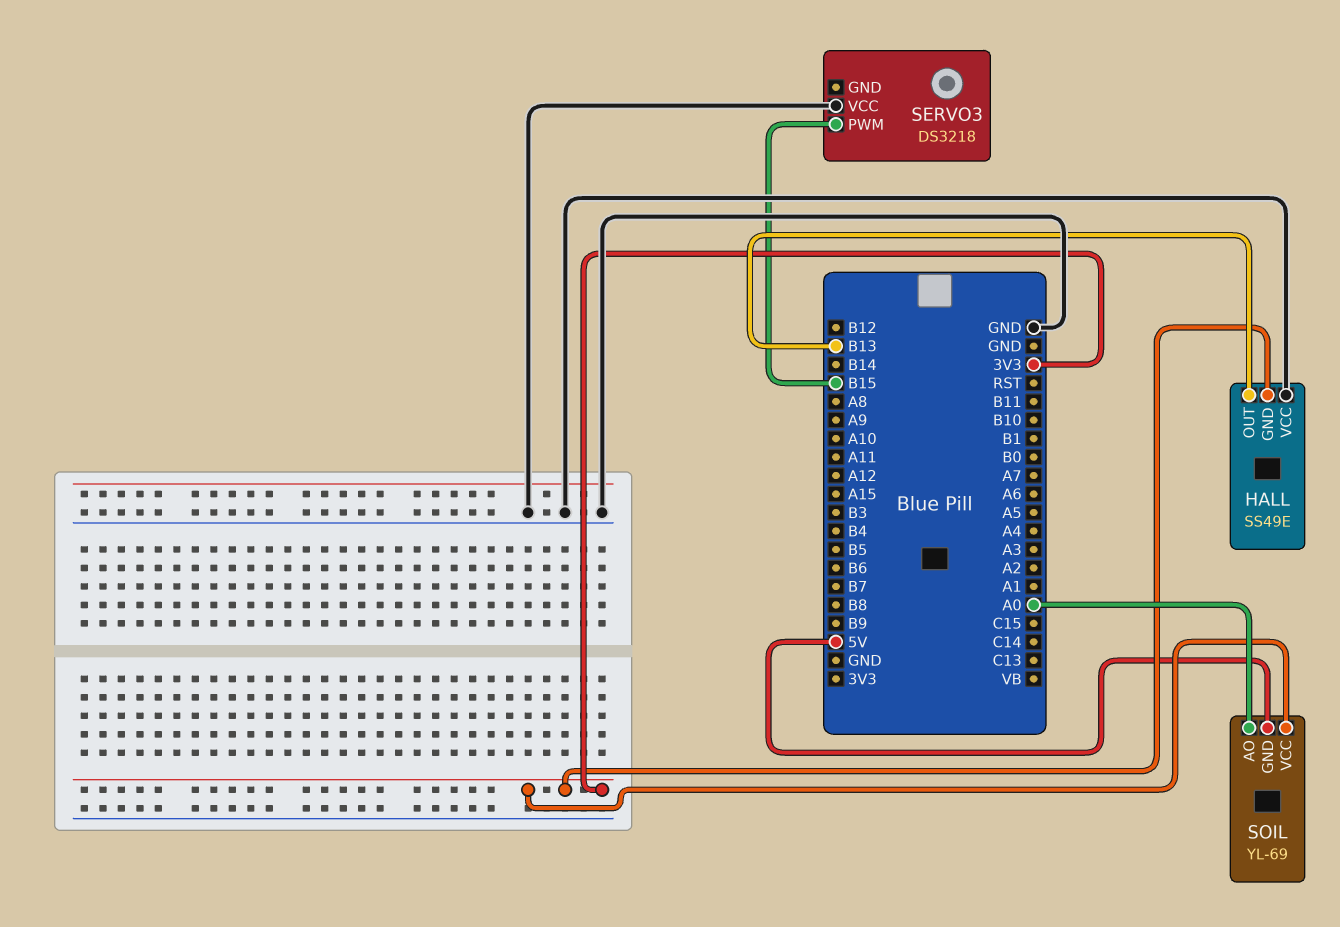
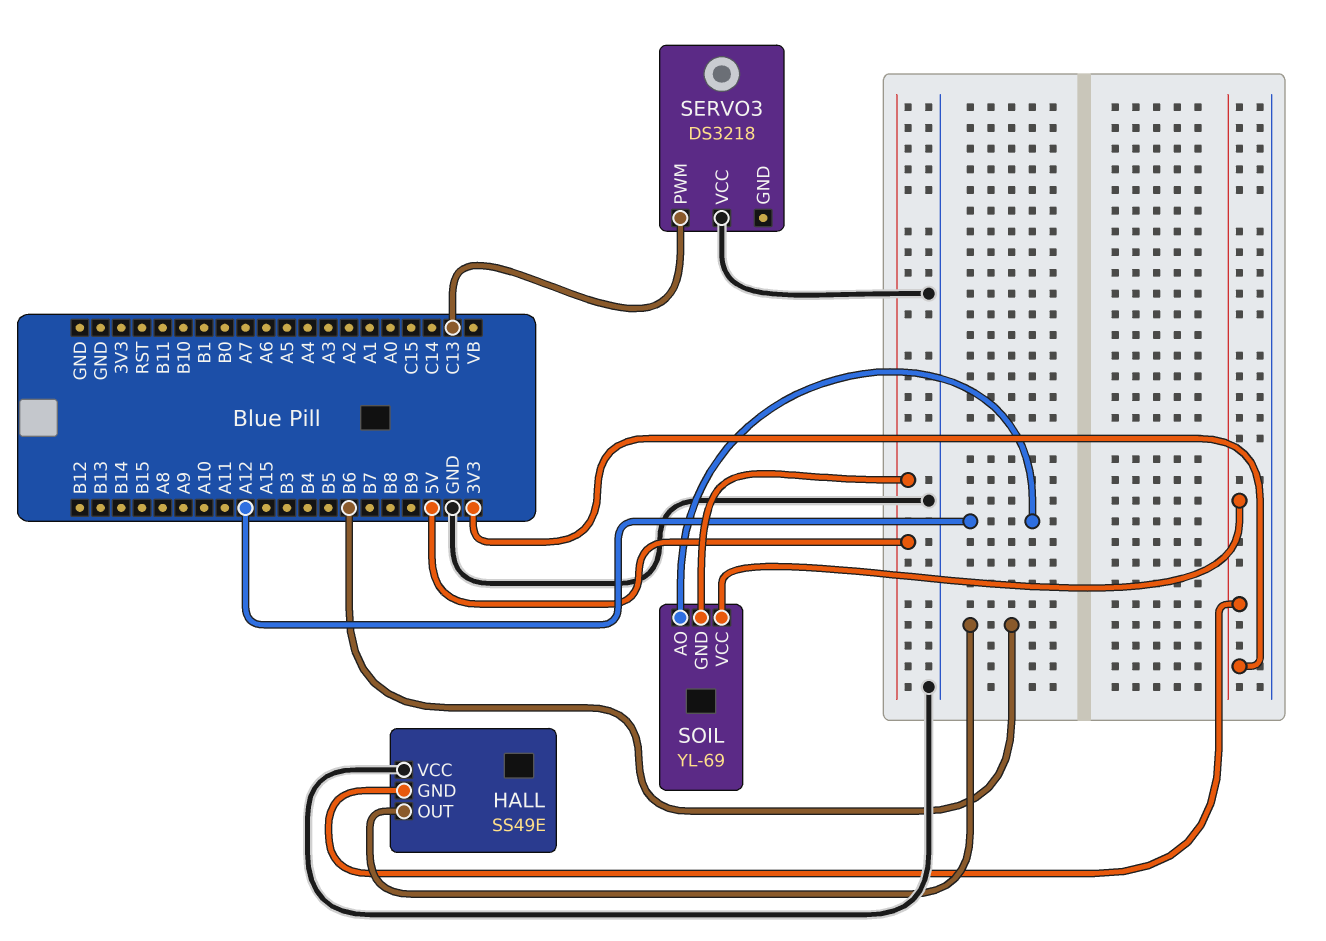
HALL pin OUT: B13 -> B6
SERVO3 pin PWM: B15 -> C13
SOIL pin AO: A0 -> A12

